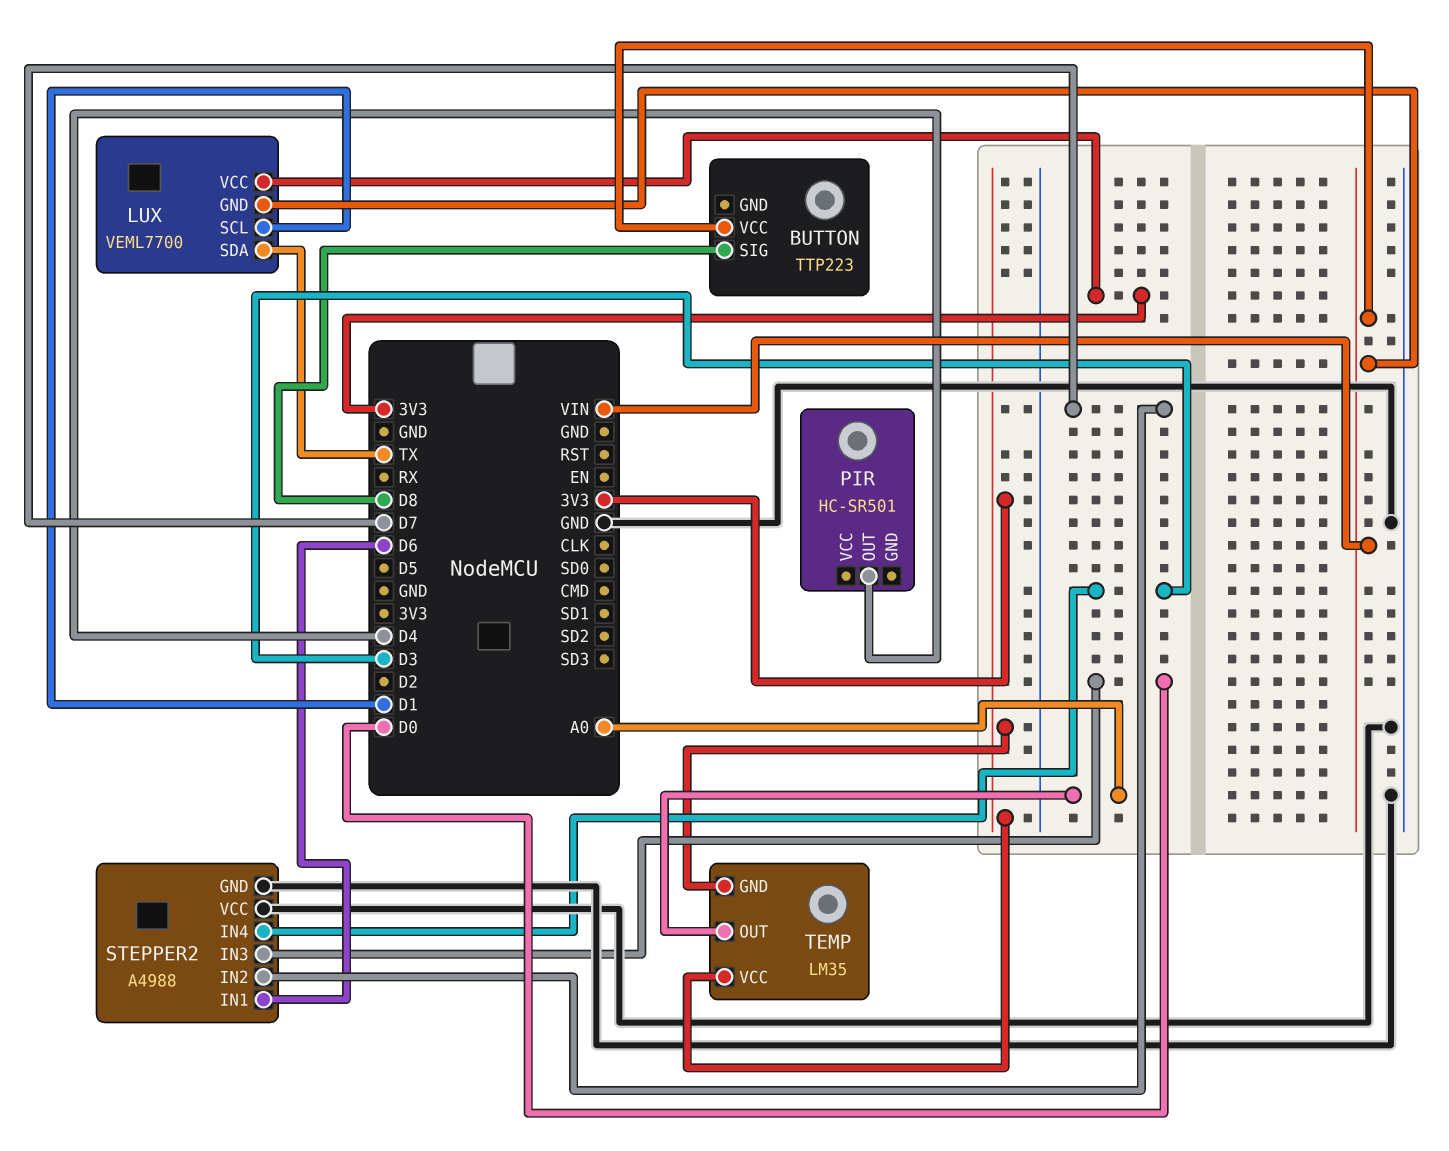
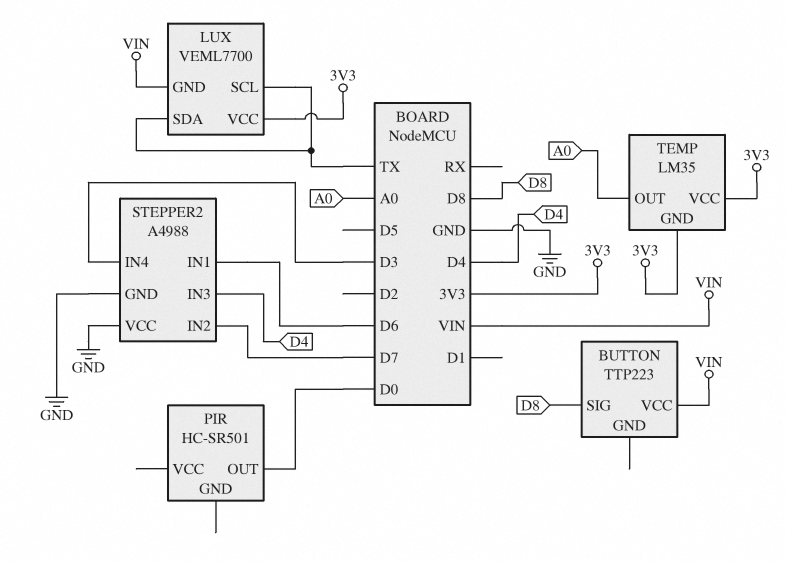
LUX pin SCL: D1 -> TX
PIR pin OUT: D4 -> D0
STEPPER2 pin IN3: D0 -> D4

